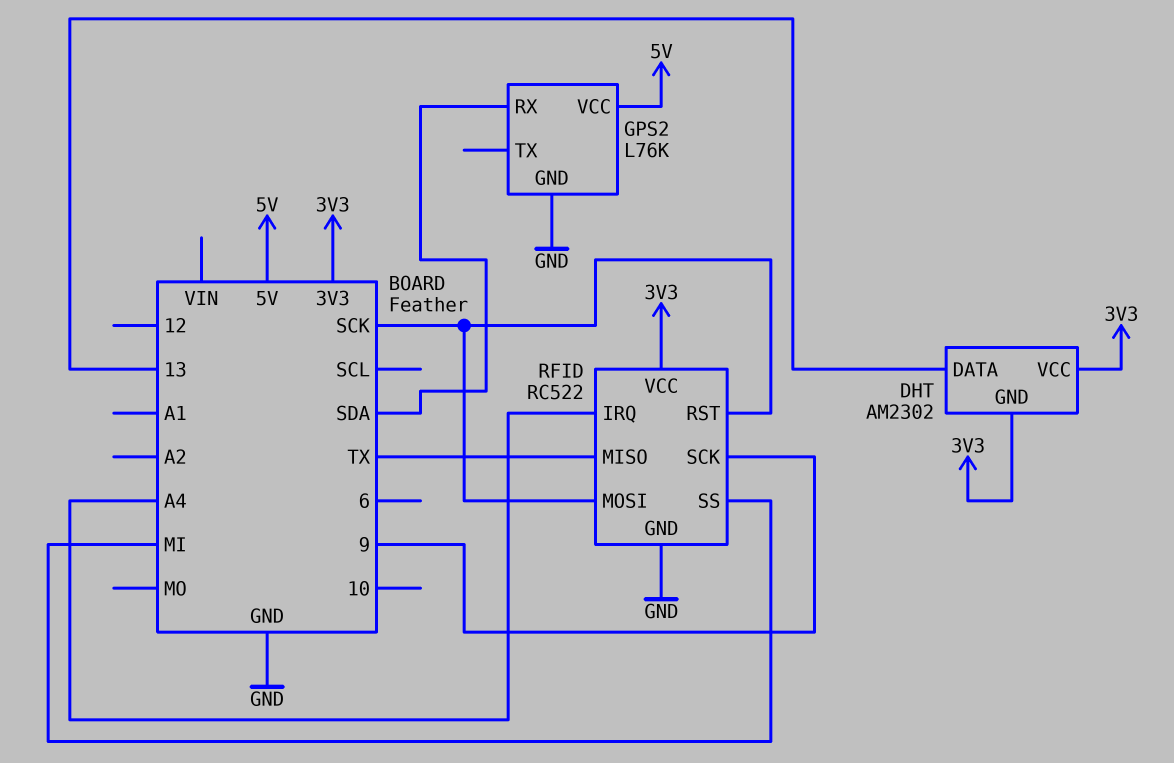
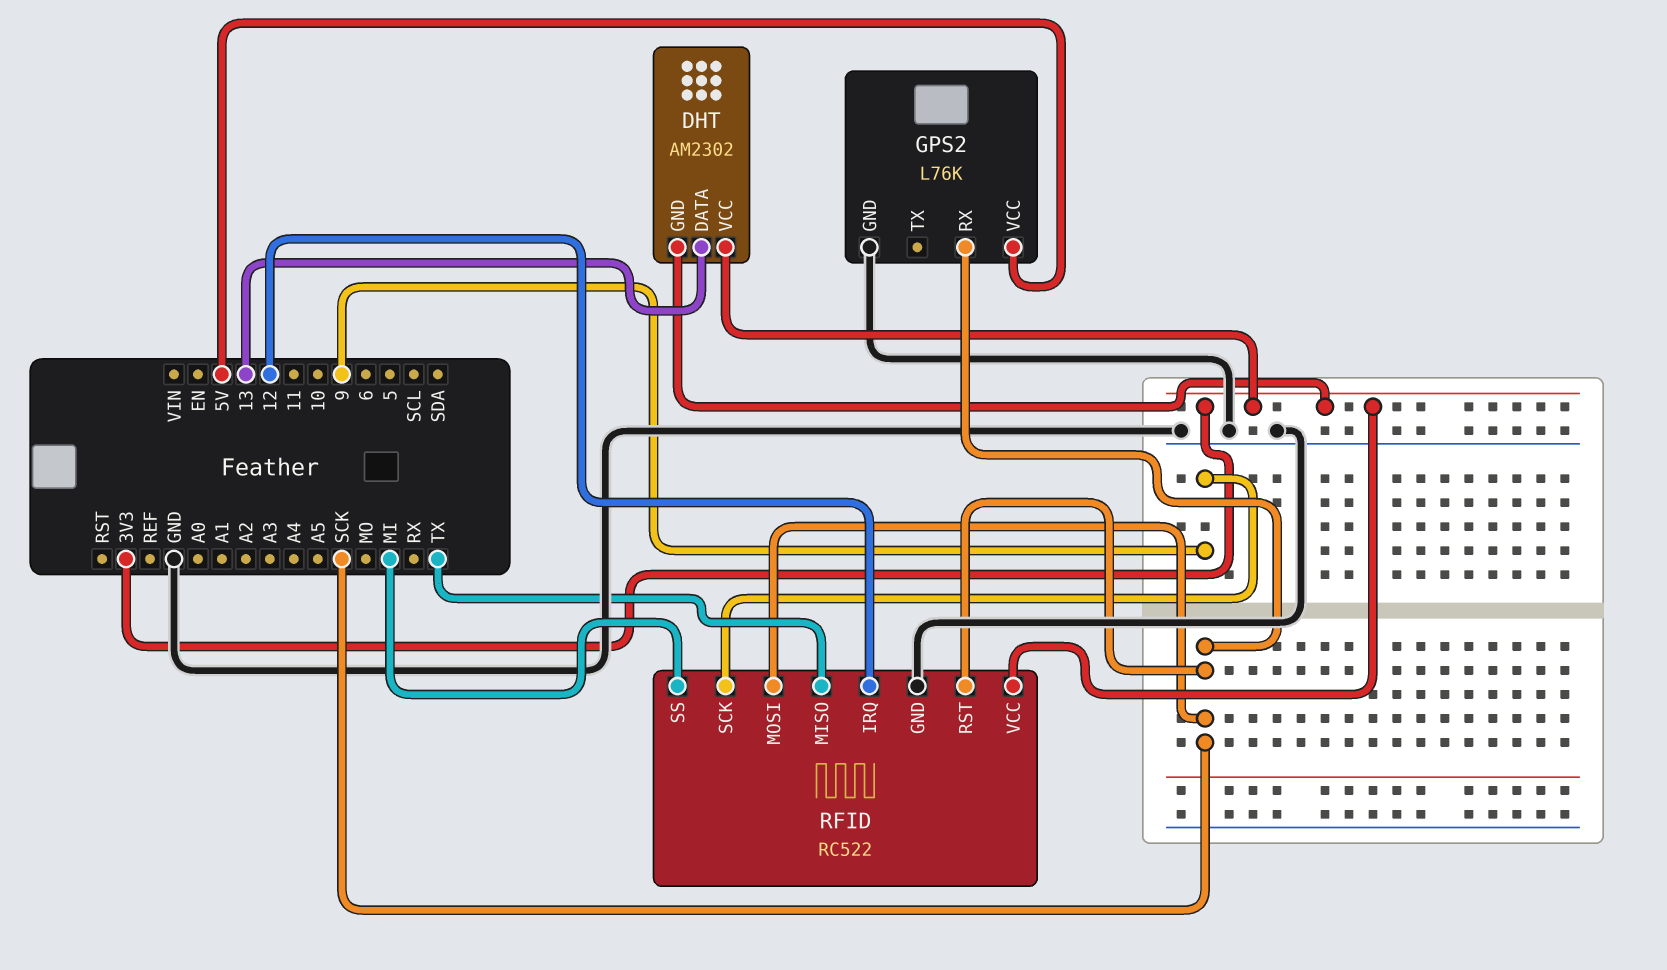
GPS2 pin RX: SDA -> SCK
RFID pin IRQ: A4 -> 12

